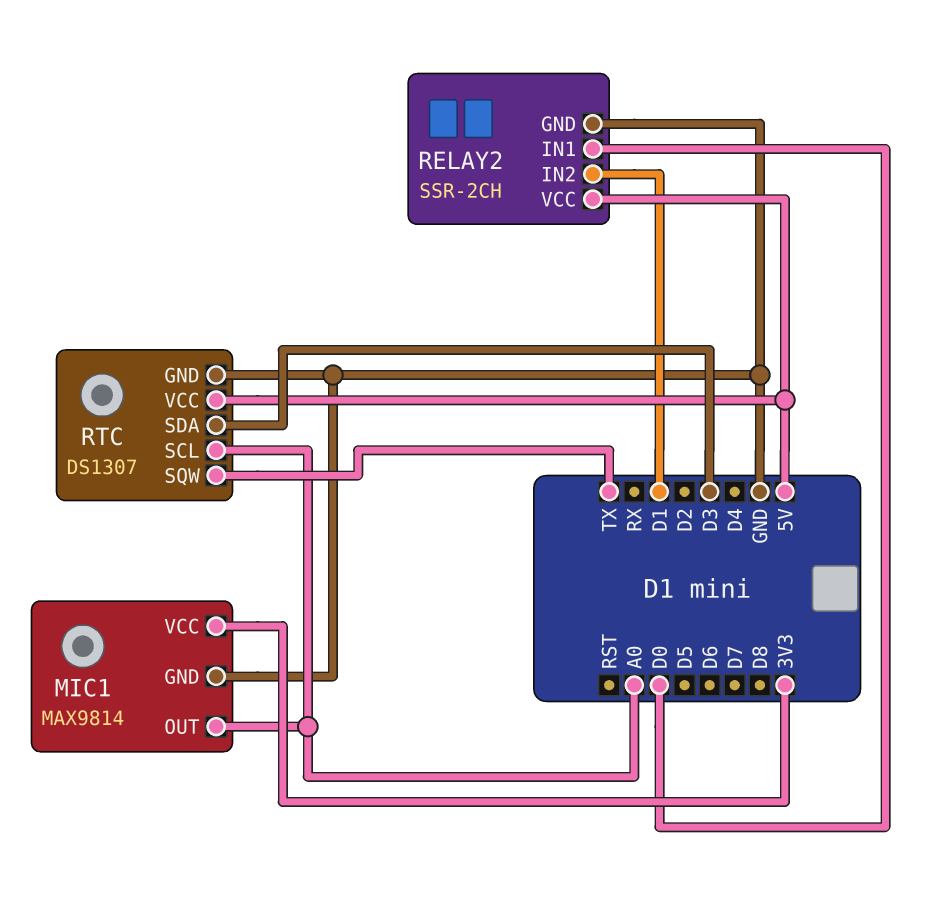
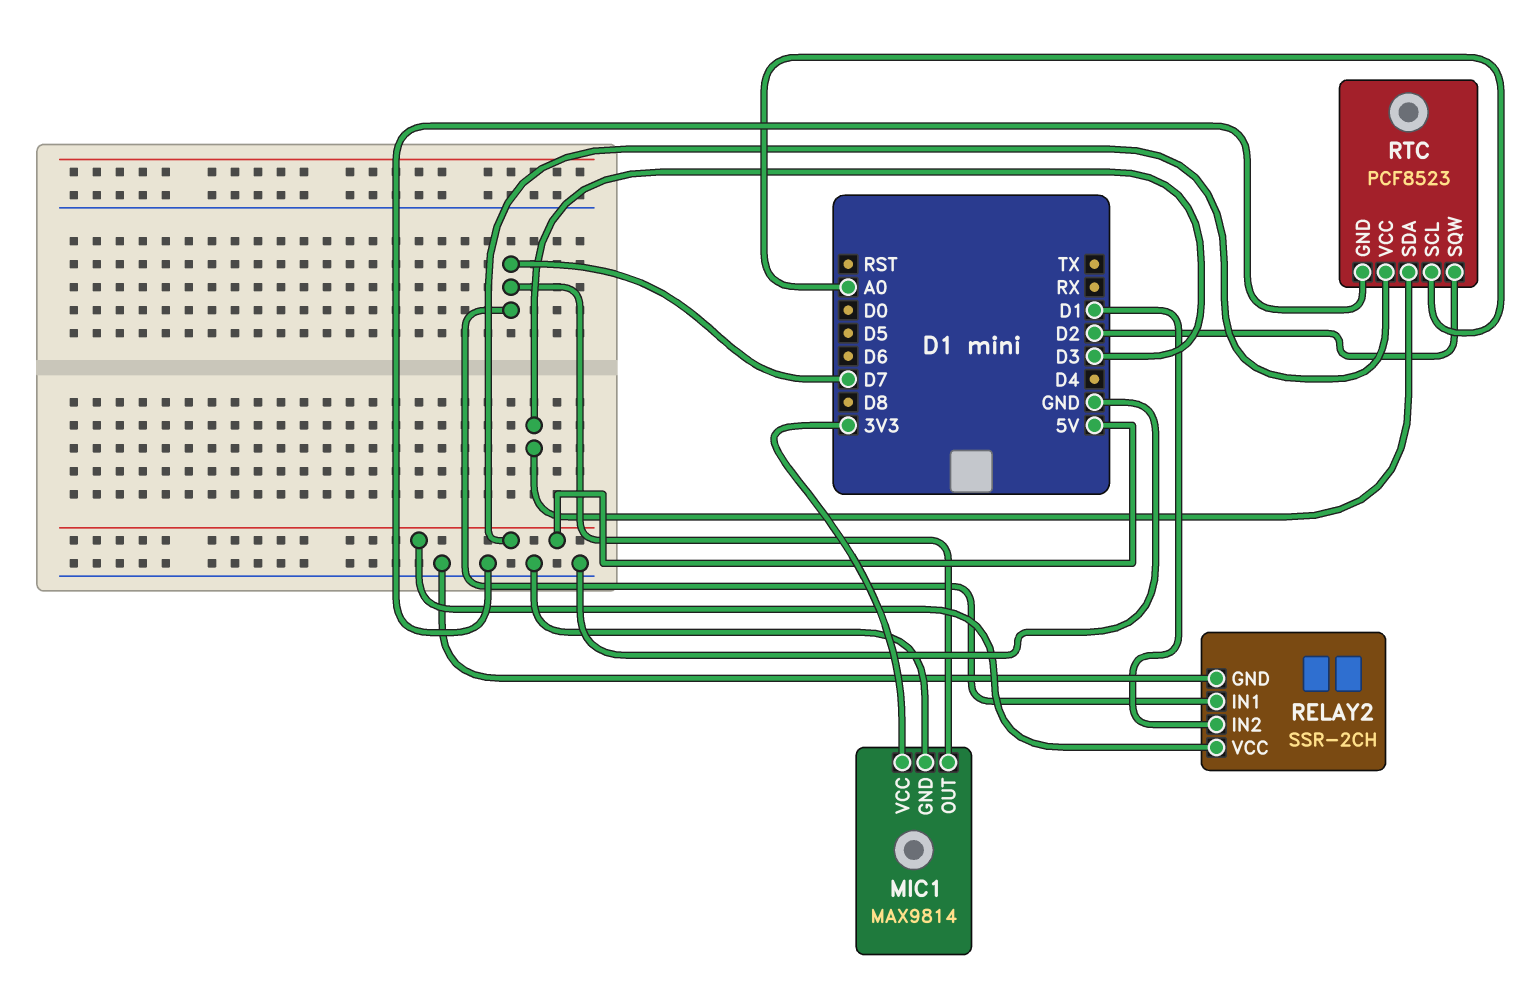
MIC1 pin OUT: A0 -> D7
RELAY2 pin IN1: D0 -> D7
RTC: DS1307 -> PCF8523
RTC pin SQW: TX -> D2

